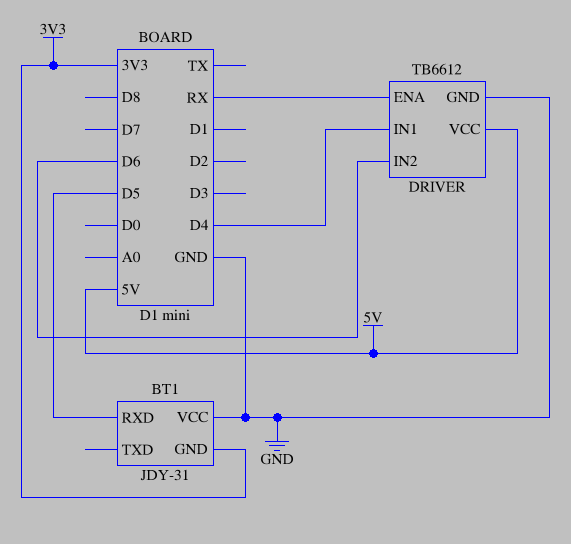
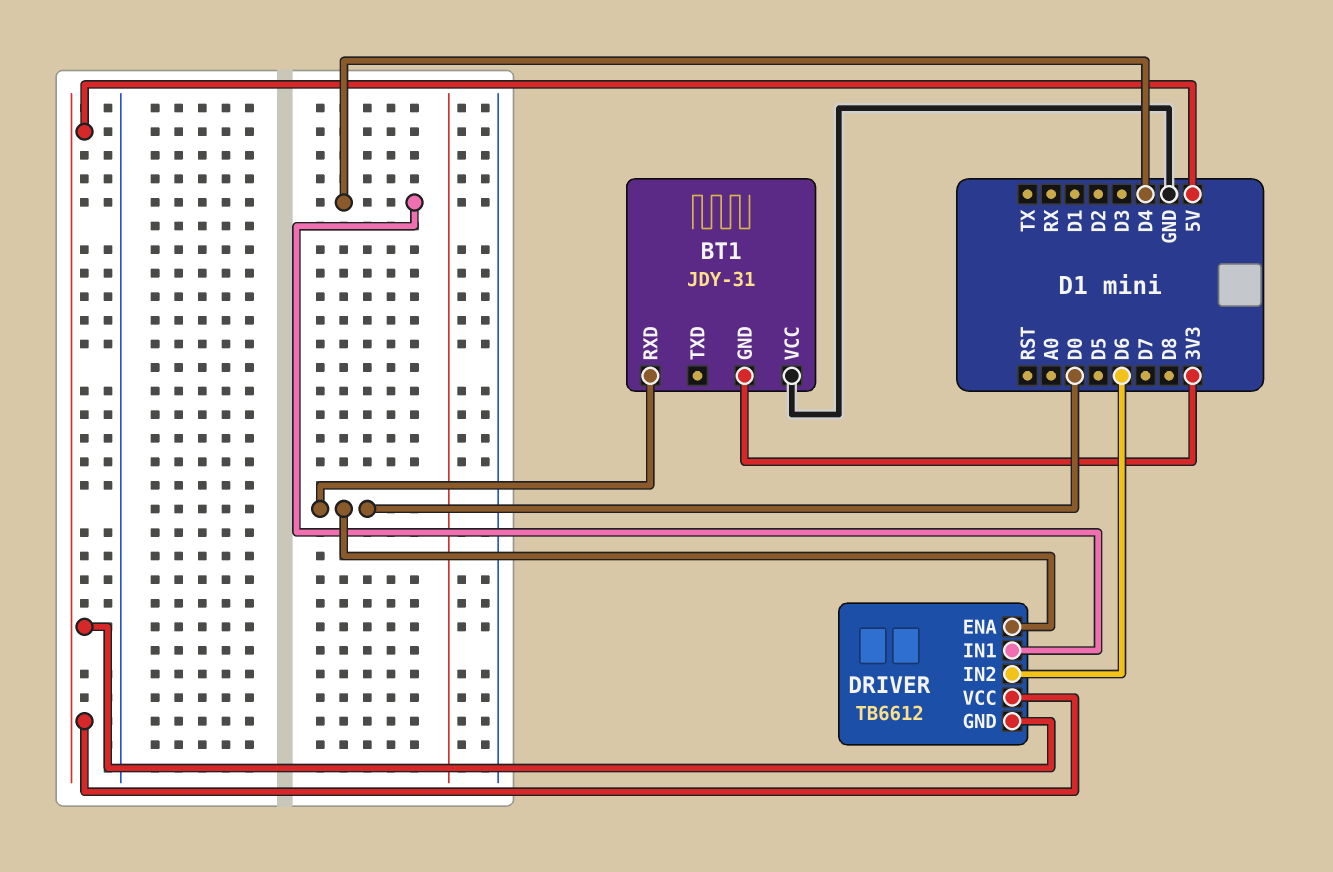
BT1 pin RXD: D5 -> D0
DRIVER pin ENA: RX -> D0
DRIVER pin GND: GND -> 5V

